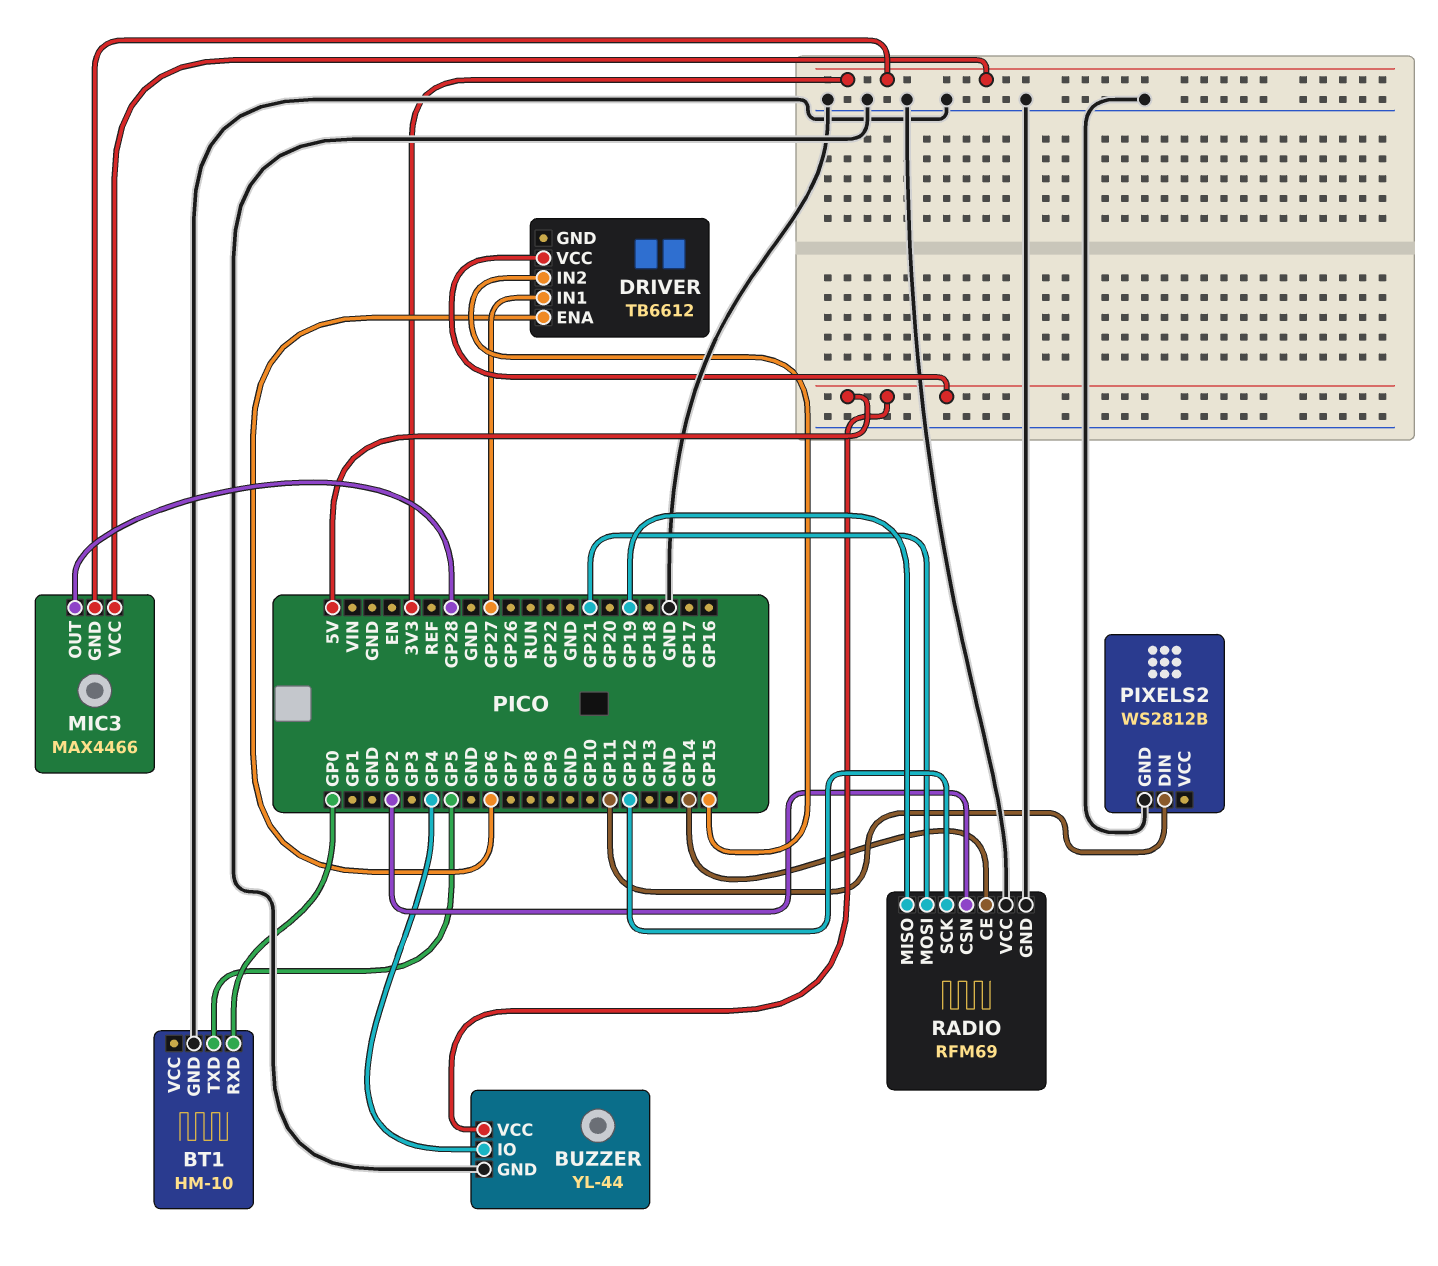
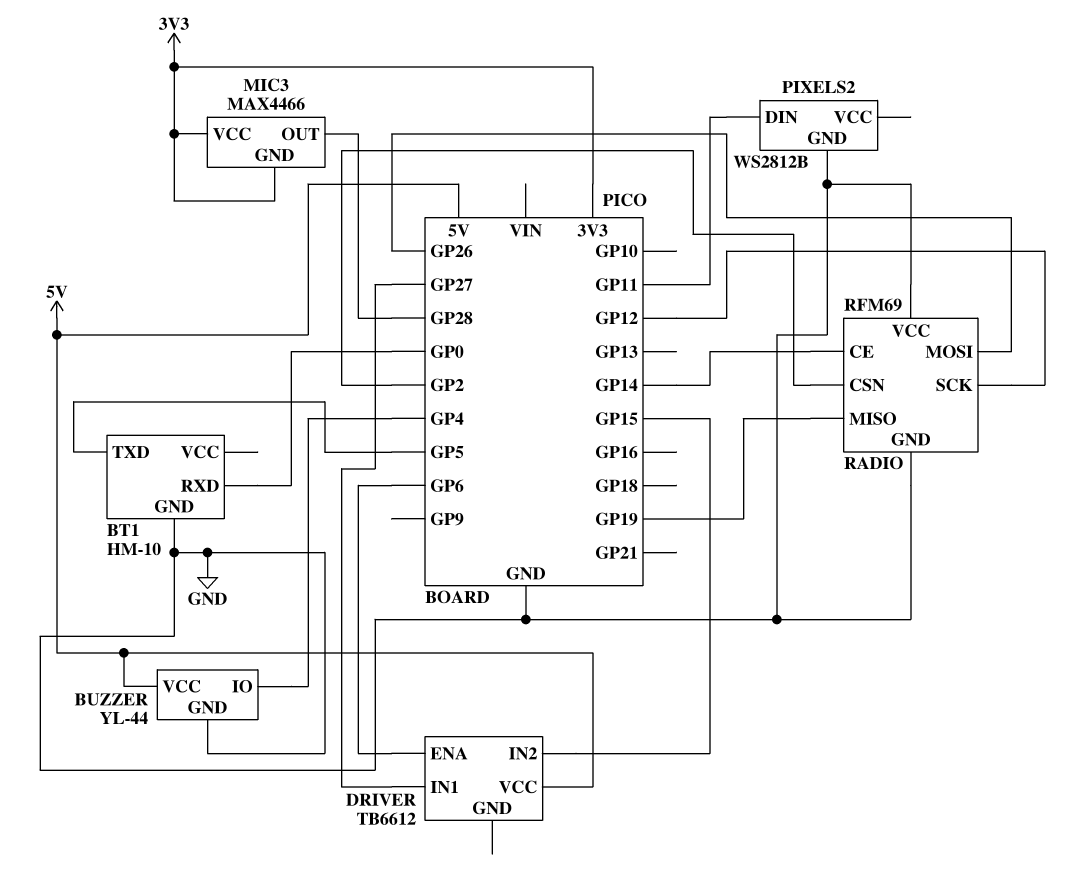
RADIO pin MOSI: GP21 -> GP26

